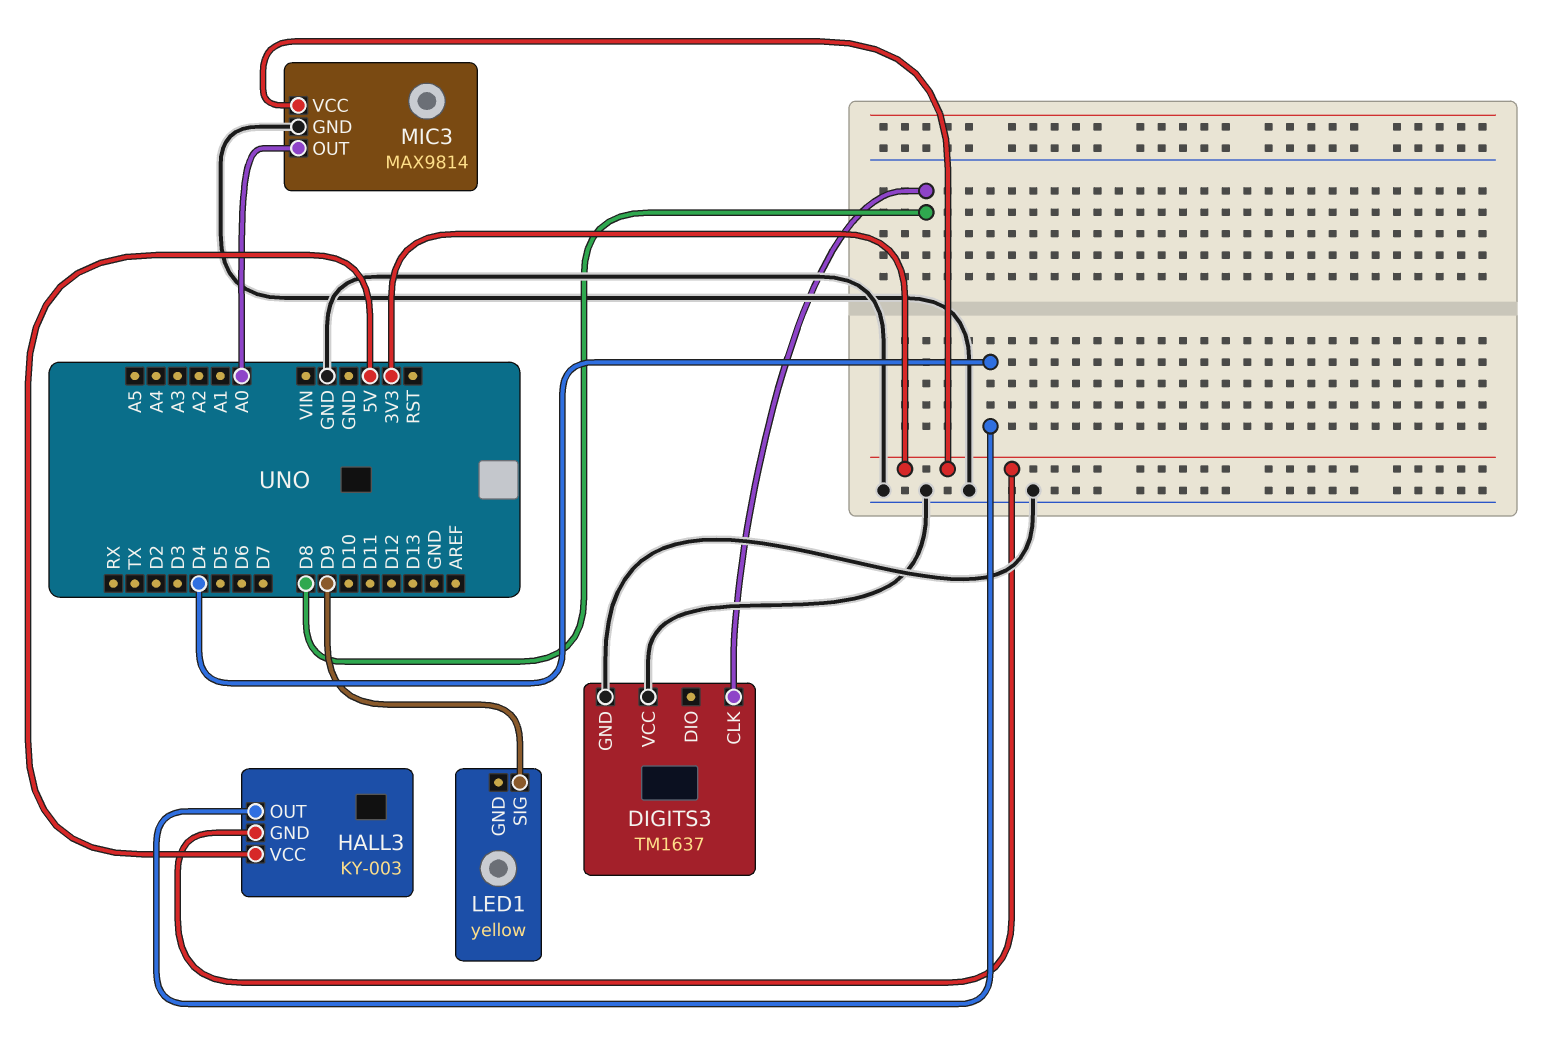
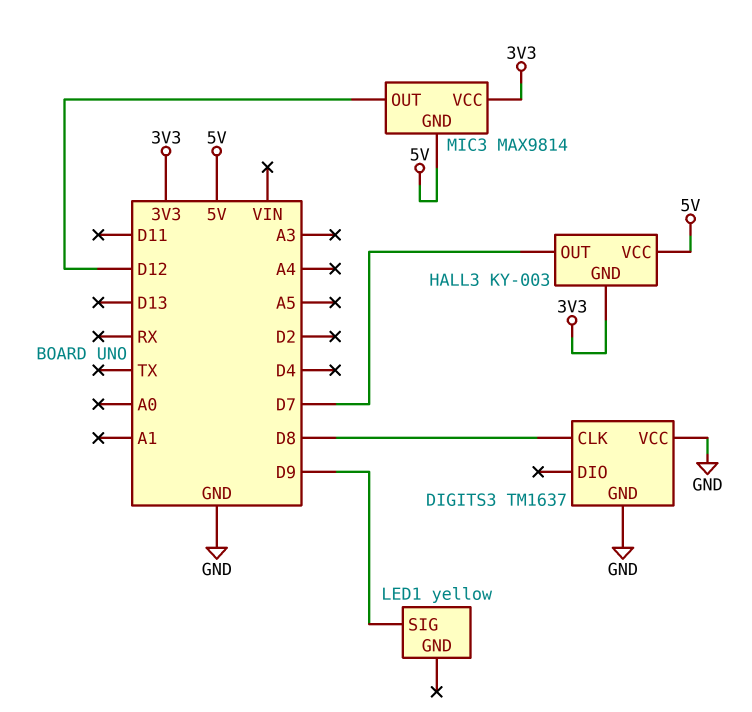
HALL3 pin OUT: D4 -> D7
MIC3 pin GND: GND -> 5V
MIC3 pin OUT: A0 -> D12

